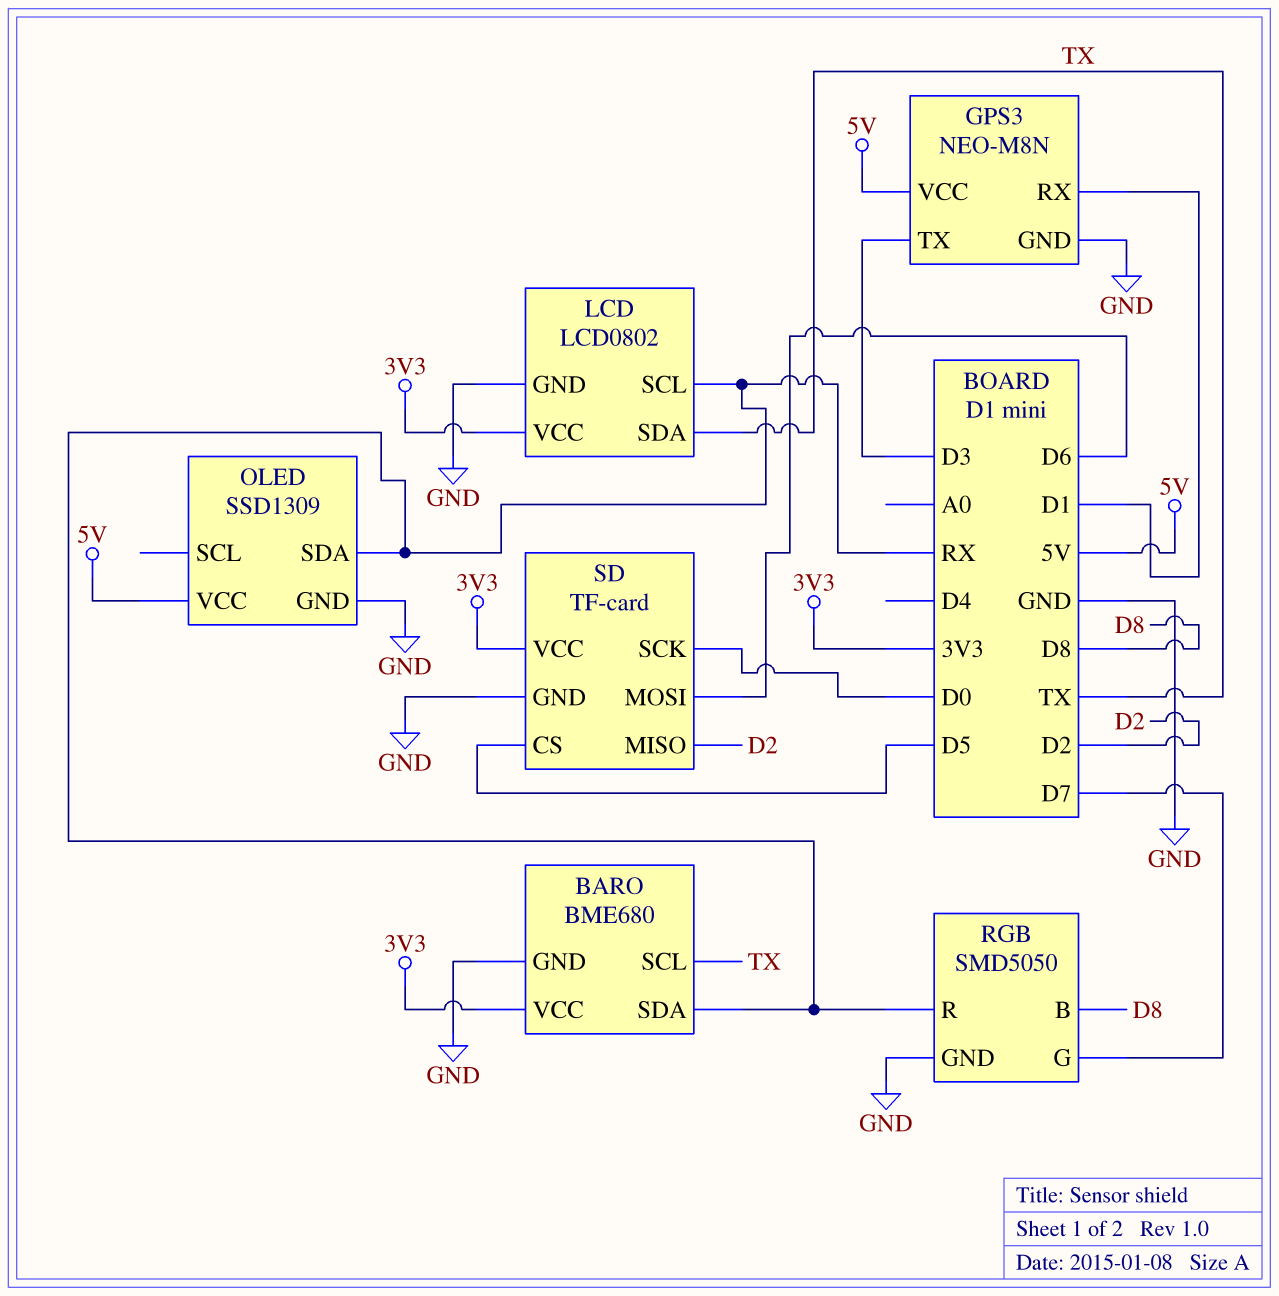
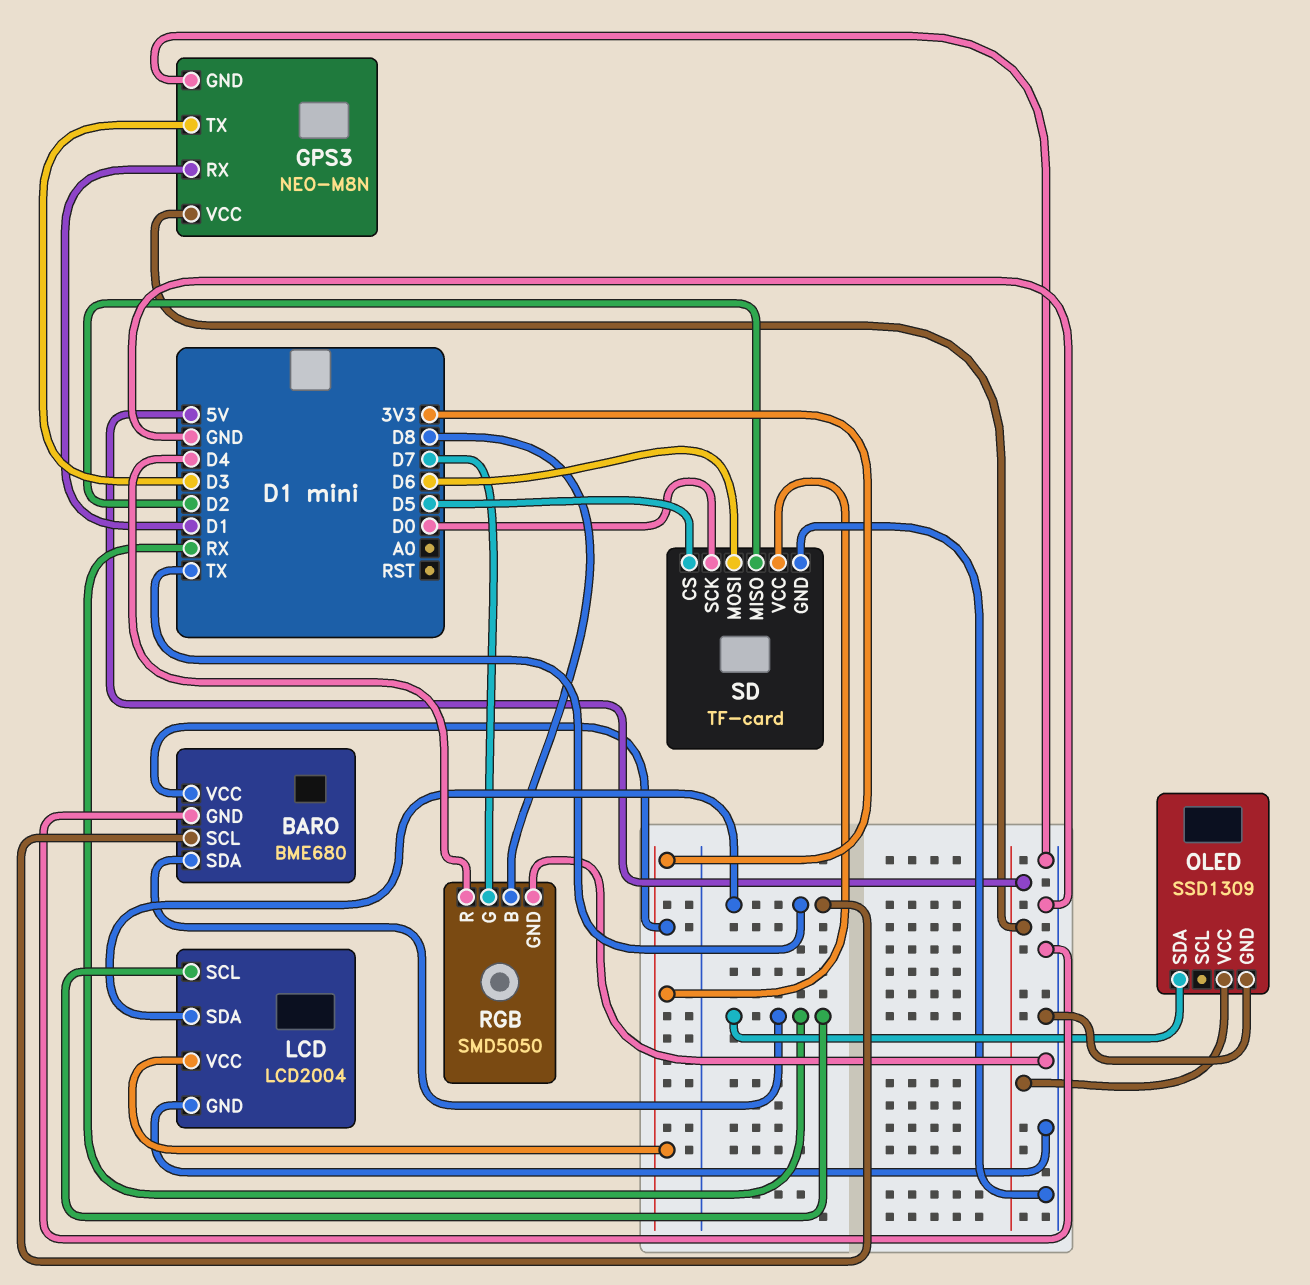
LCD: LCD0802 -> LCD2004
RGB pin R: RX -> D4

